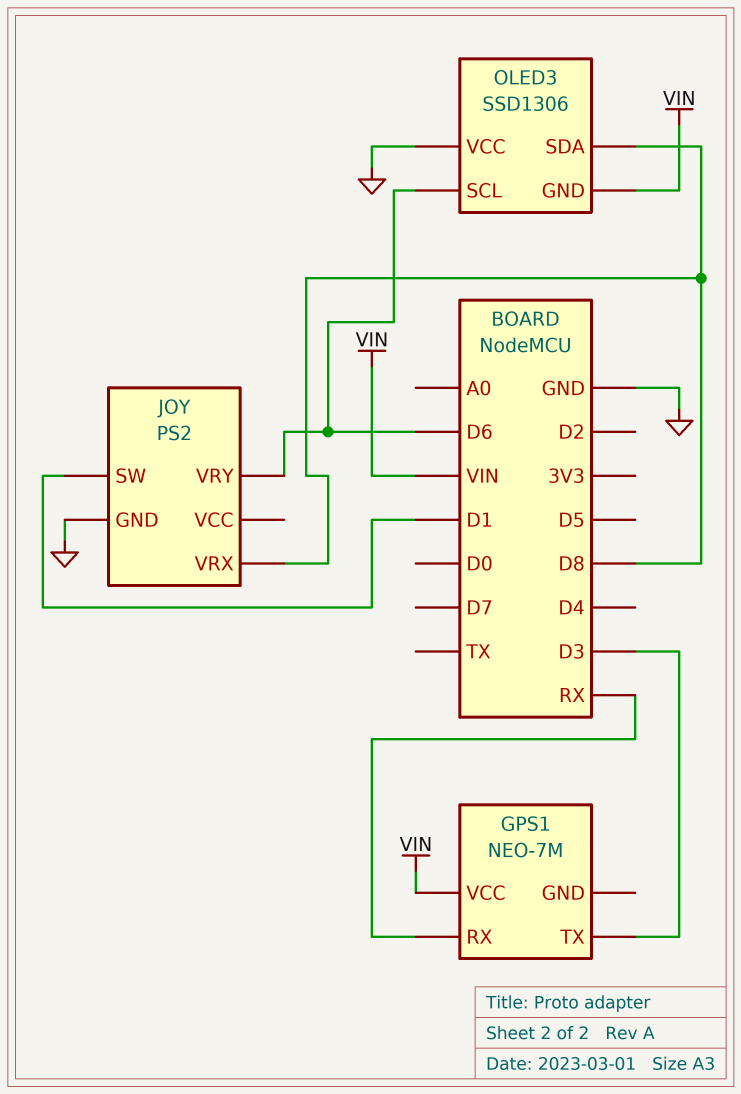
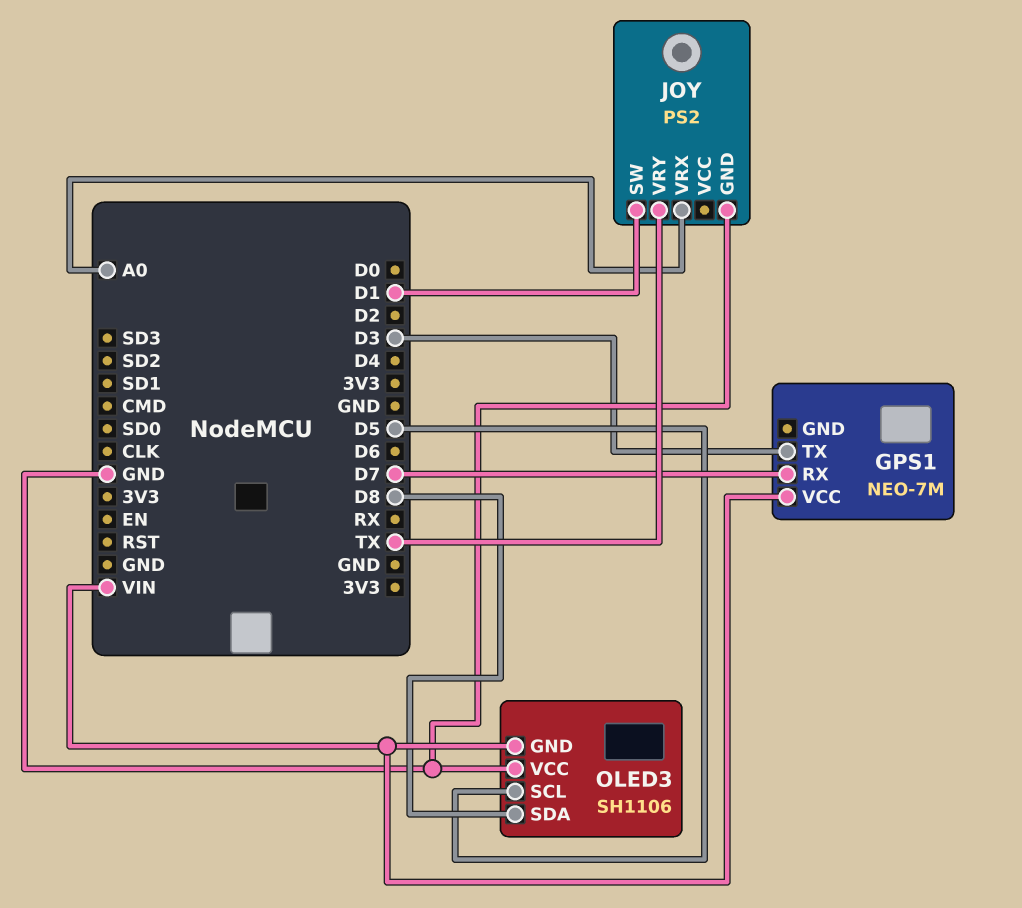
GPS1 pin RX: RX -> D7
JOY pin VRX: D8 -> A0
JOY pin VRY: D6 -> TX
OLED3: SSD1306 -> SH1106
OLED3 pin SCL: D6 -> D5

